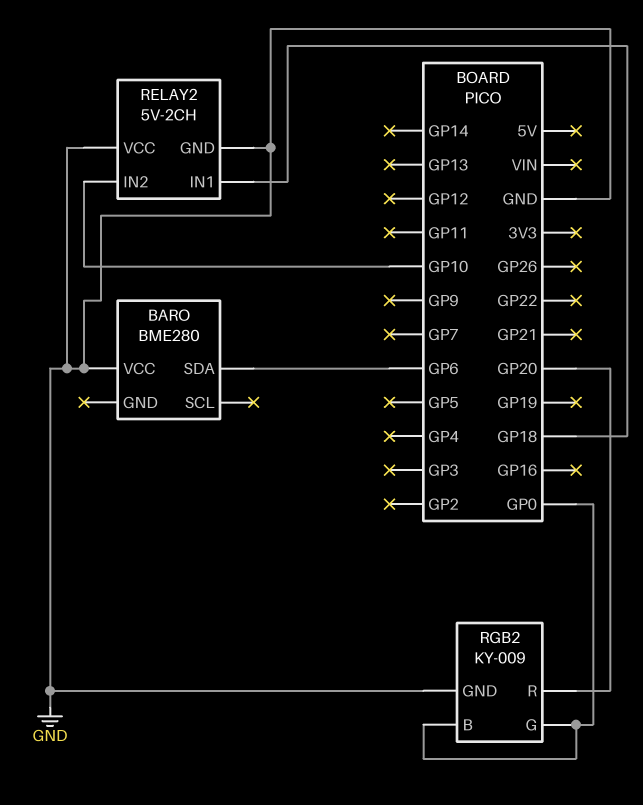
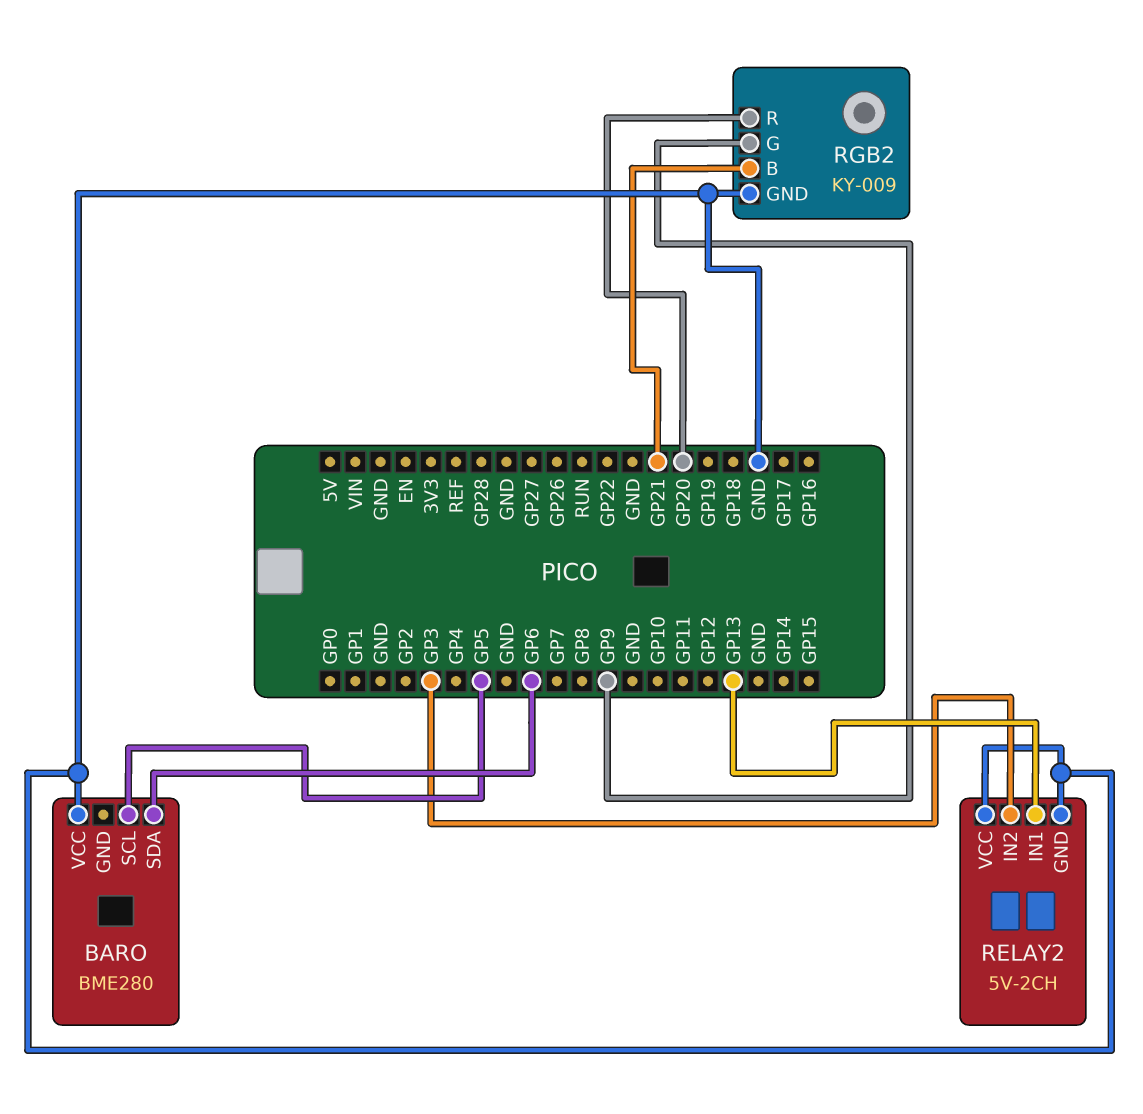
BARO pin SCL: none -> GP5
RELAY2 pin IN1: GP18 -> GP13
RELAY2 pin IN2: GP10 -> GP3
RGB2 pin B: GP0 -> GP21
RGB2 pin G: GP0 -> GP9

